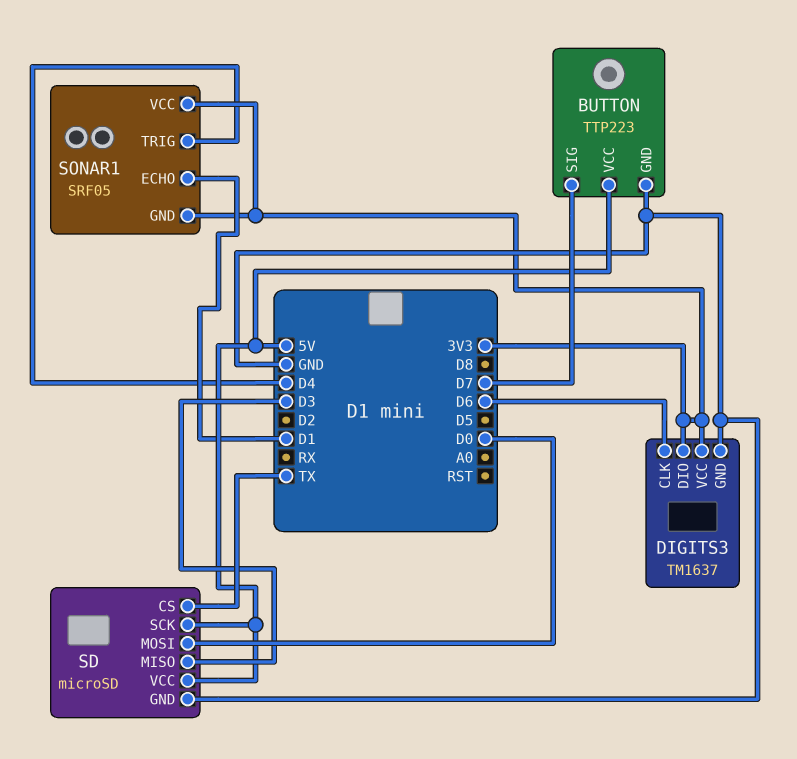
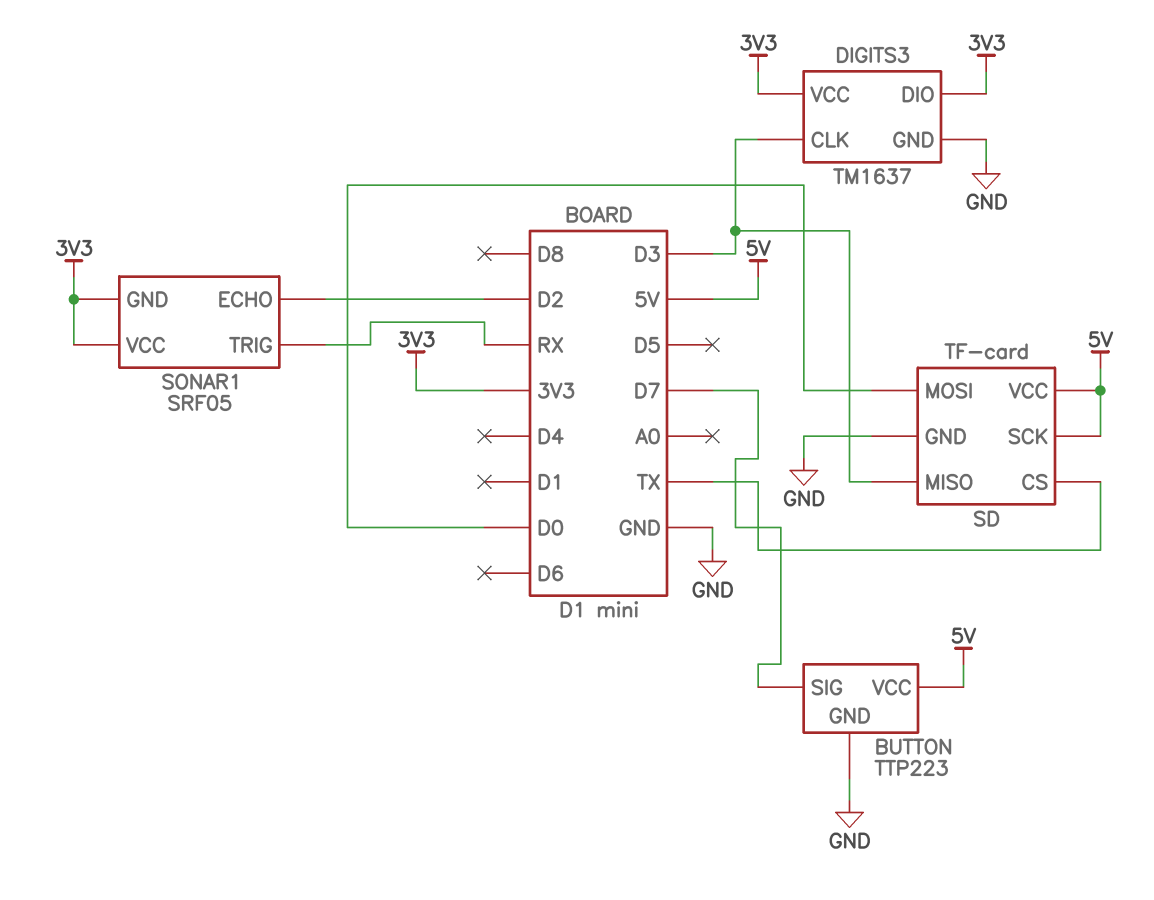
DIGITS3 pin CLK: D6 -> D3
SD: microSD -> TF-card
SONAR1 pin ECHO: D1 -> D2
SONAR1 pin TRIG: D4 -> RX

